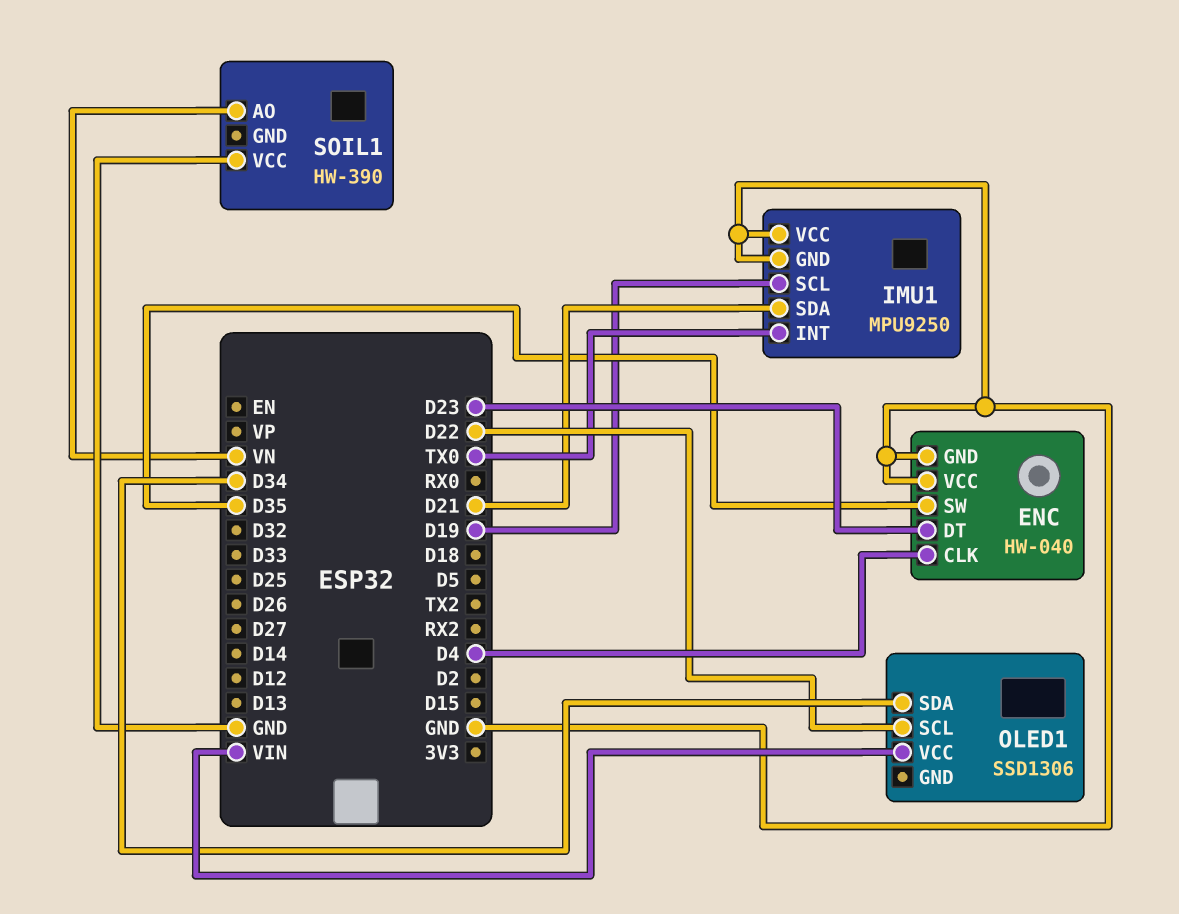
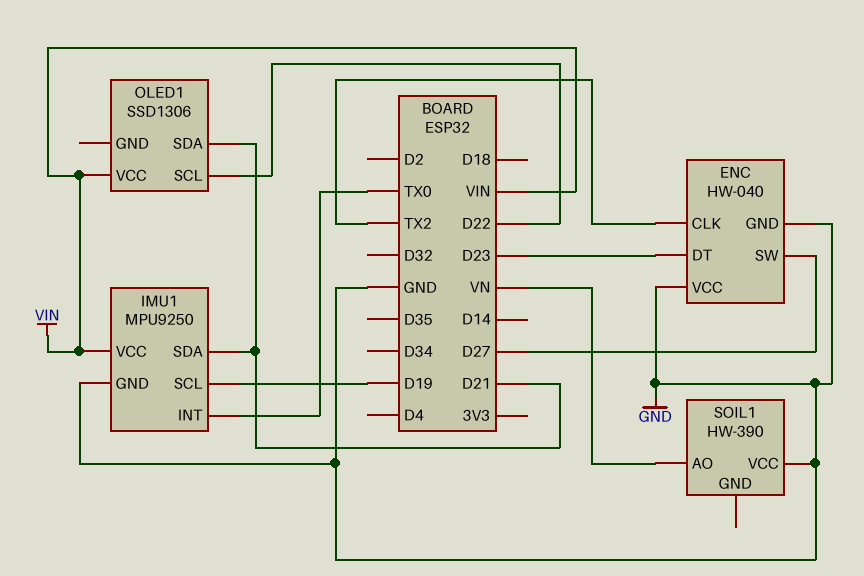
ENC pin CLK: D4 -> TX2
ENC pin SW: D35 -> D27
IMU1 pin VCC: GND -> VIN
OLED1 pin SDA: D34 -> D21

